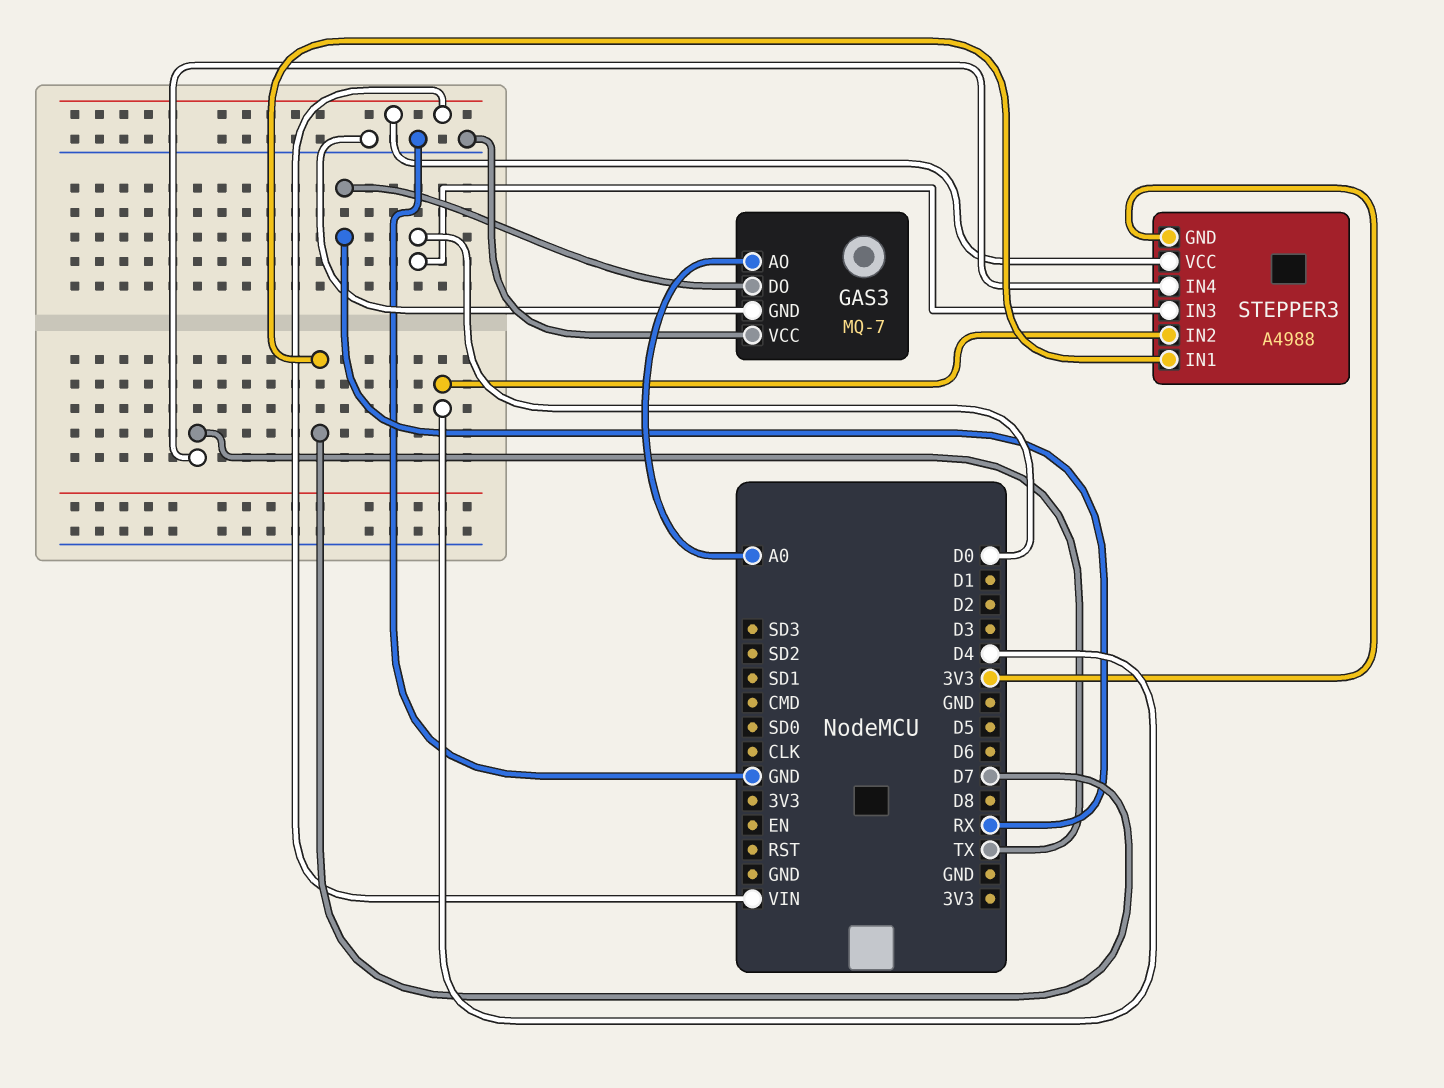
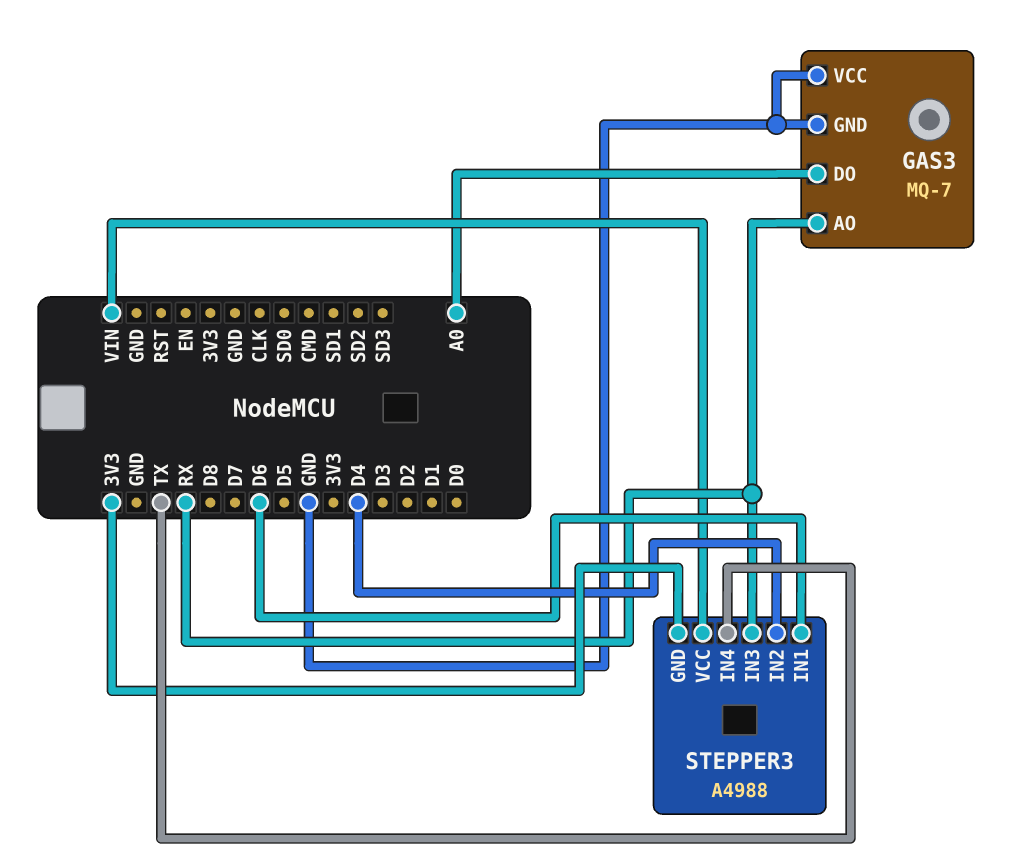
GAS3 pin AO: A0 -> RX
GAS3 pin DO: RX -> A0
STEPPER3 pin IN1: D7 -> D6
STEPPER3 pin IN3: D0 -> RX

